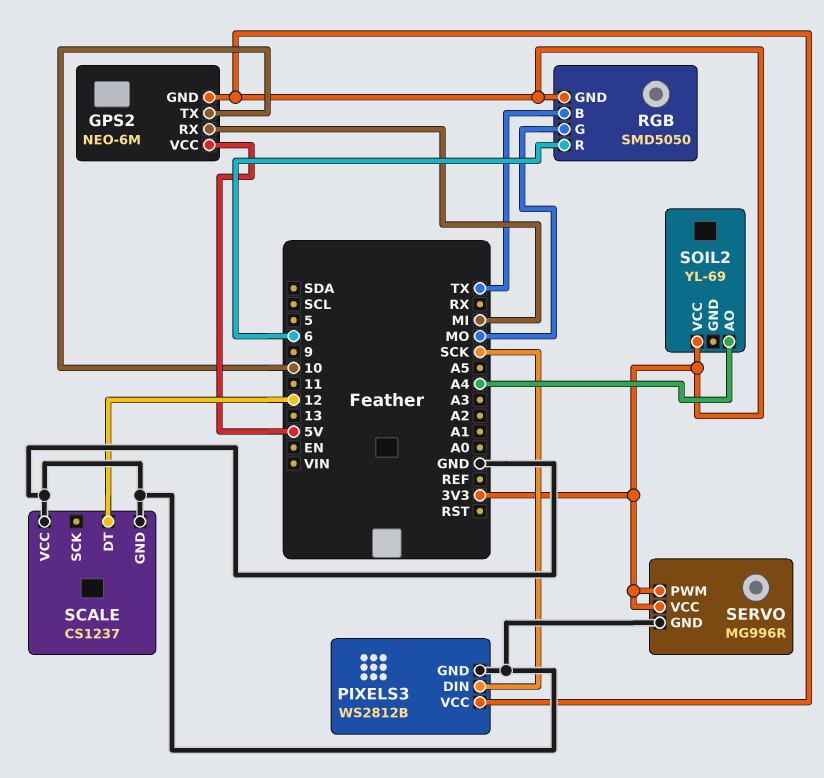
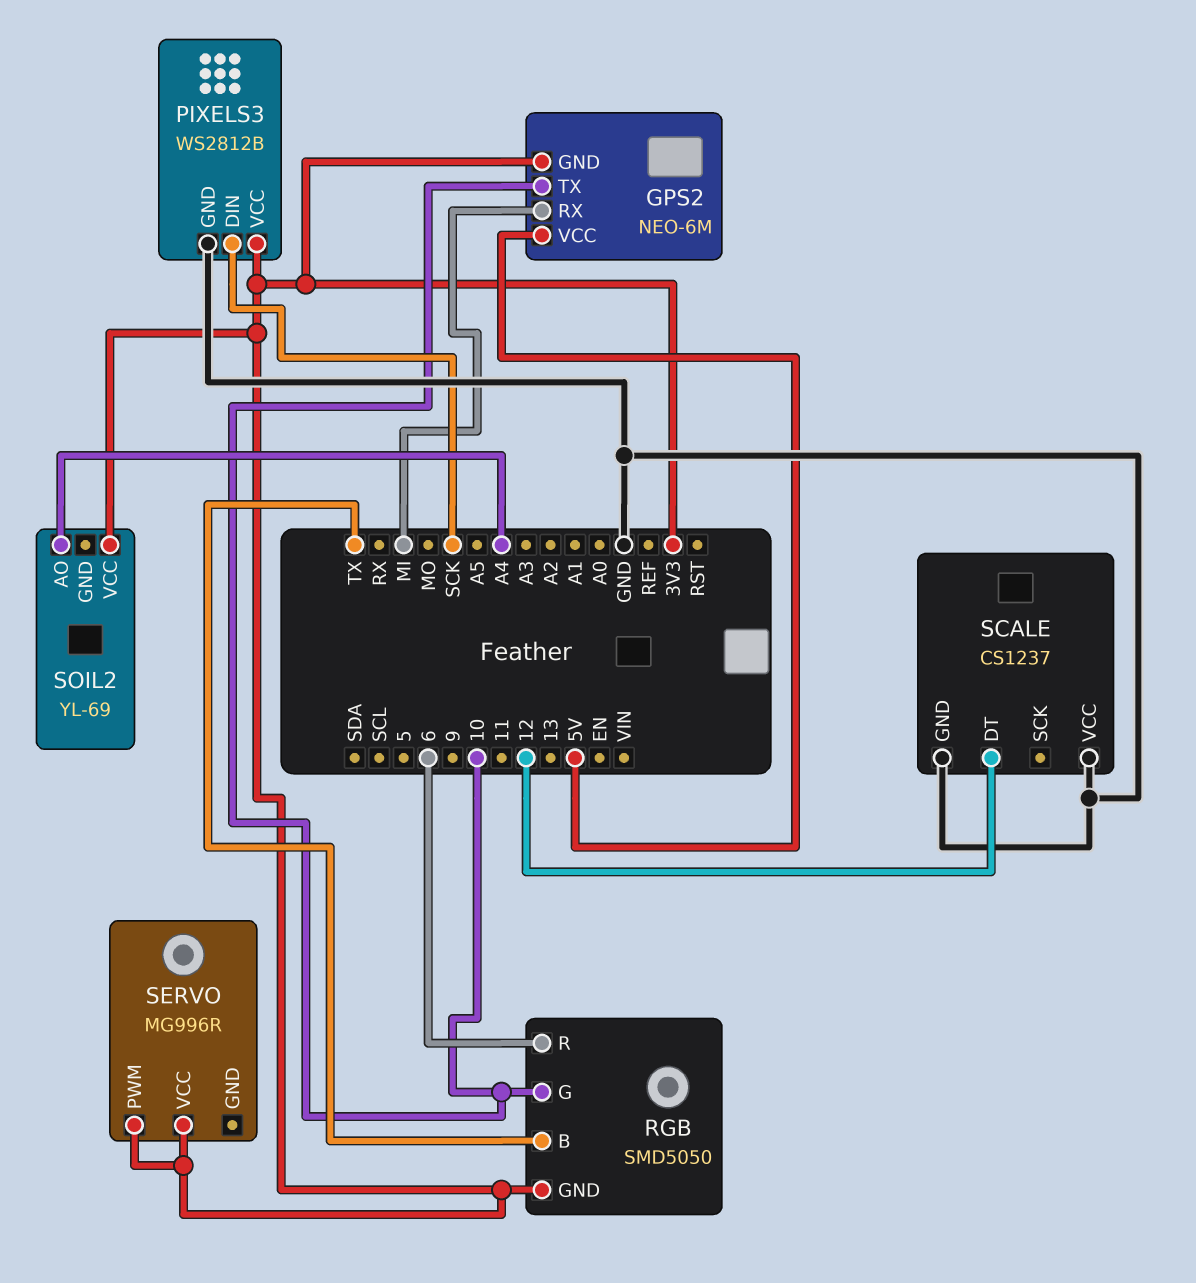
RGB pin G: MO -> 10
SERVO pin GND: GND -> none

